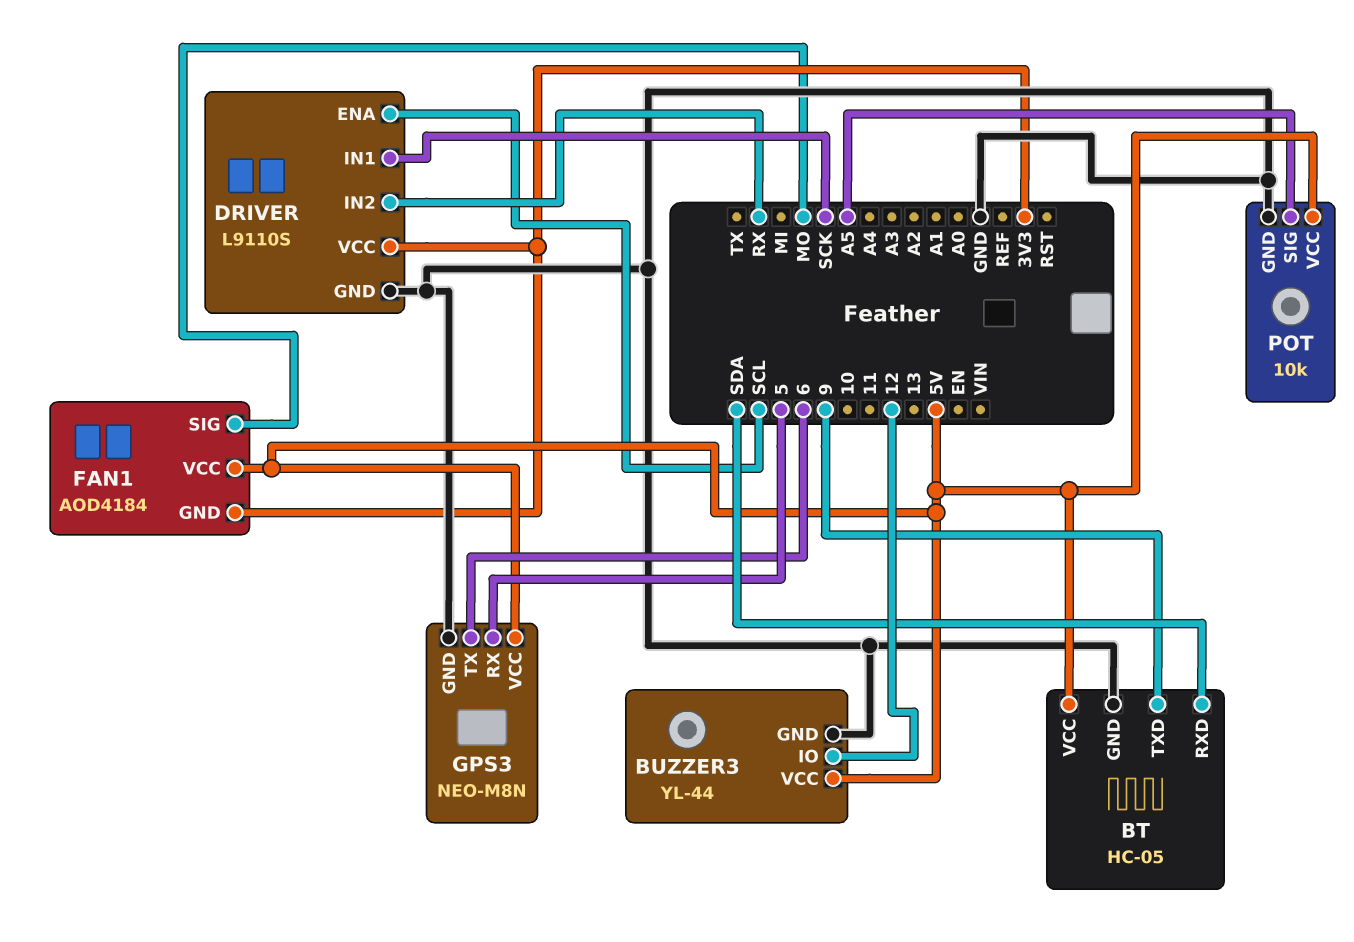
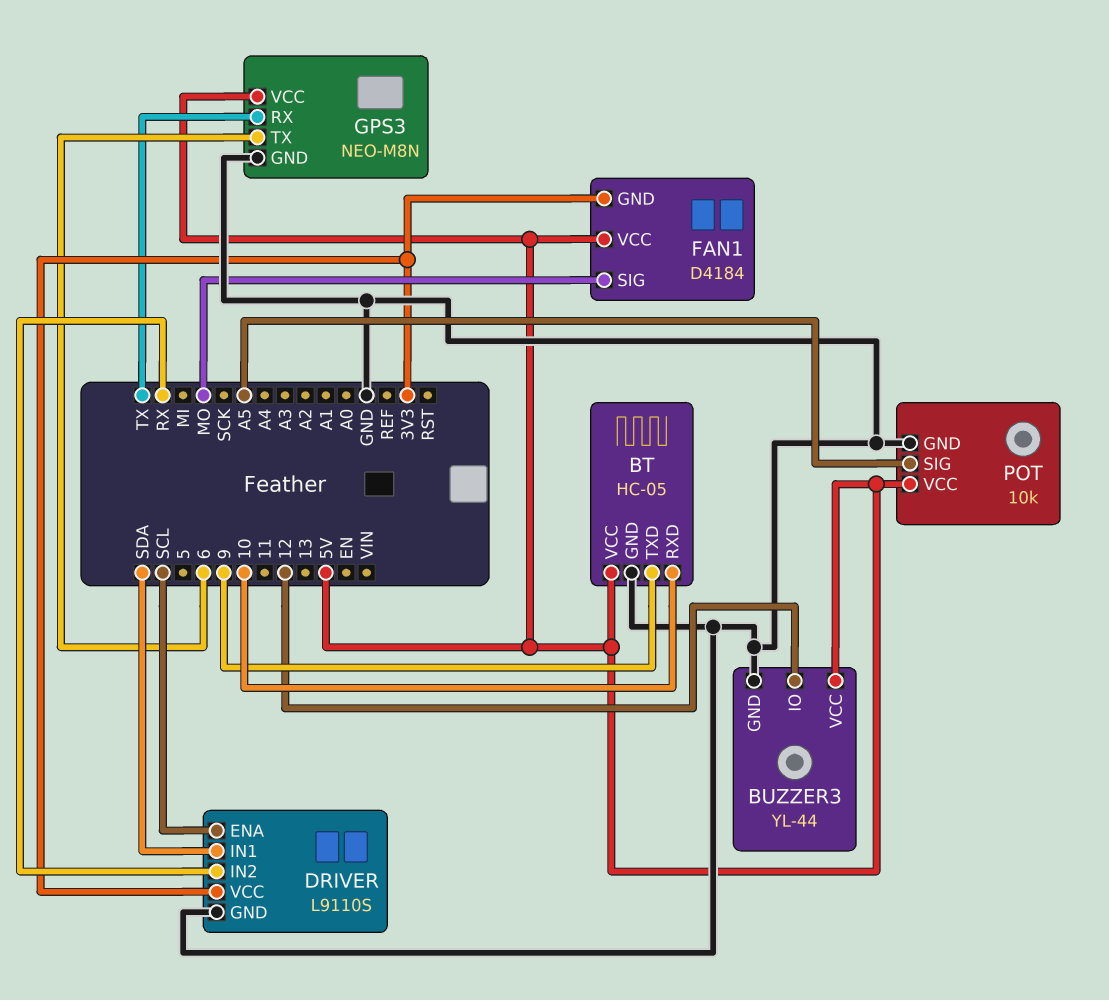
BT pin RXD: SDA -> 10
DRIVER pin IN1: SCK -> SDA
FAN1: AOD4184 -> D4184
GPS3 pin RX: 5 -> TX

